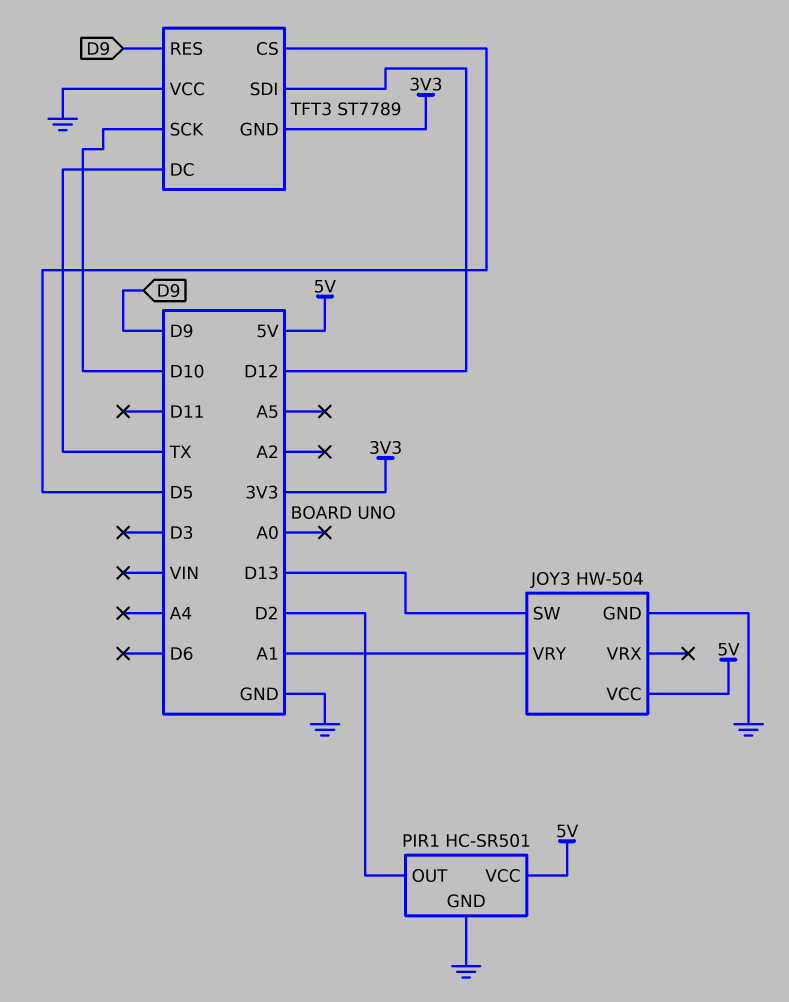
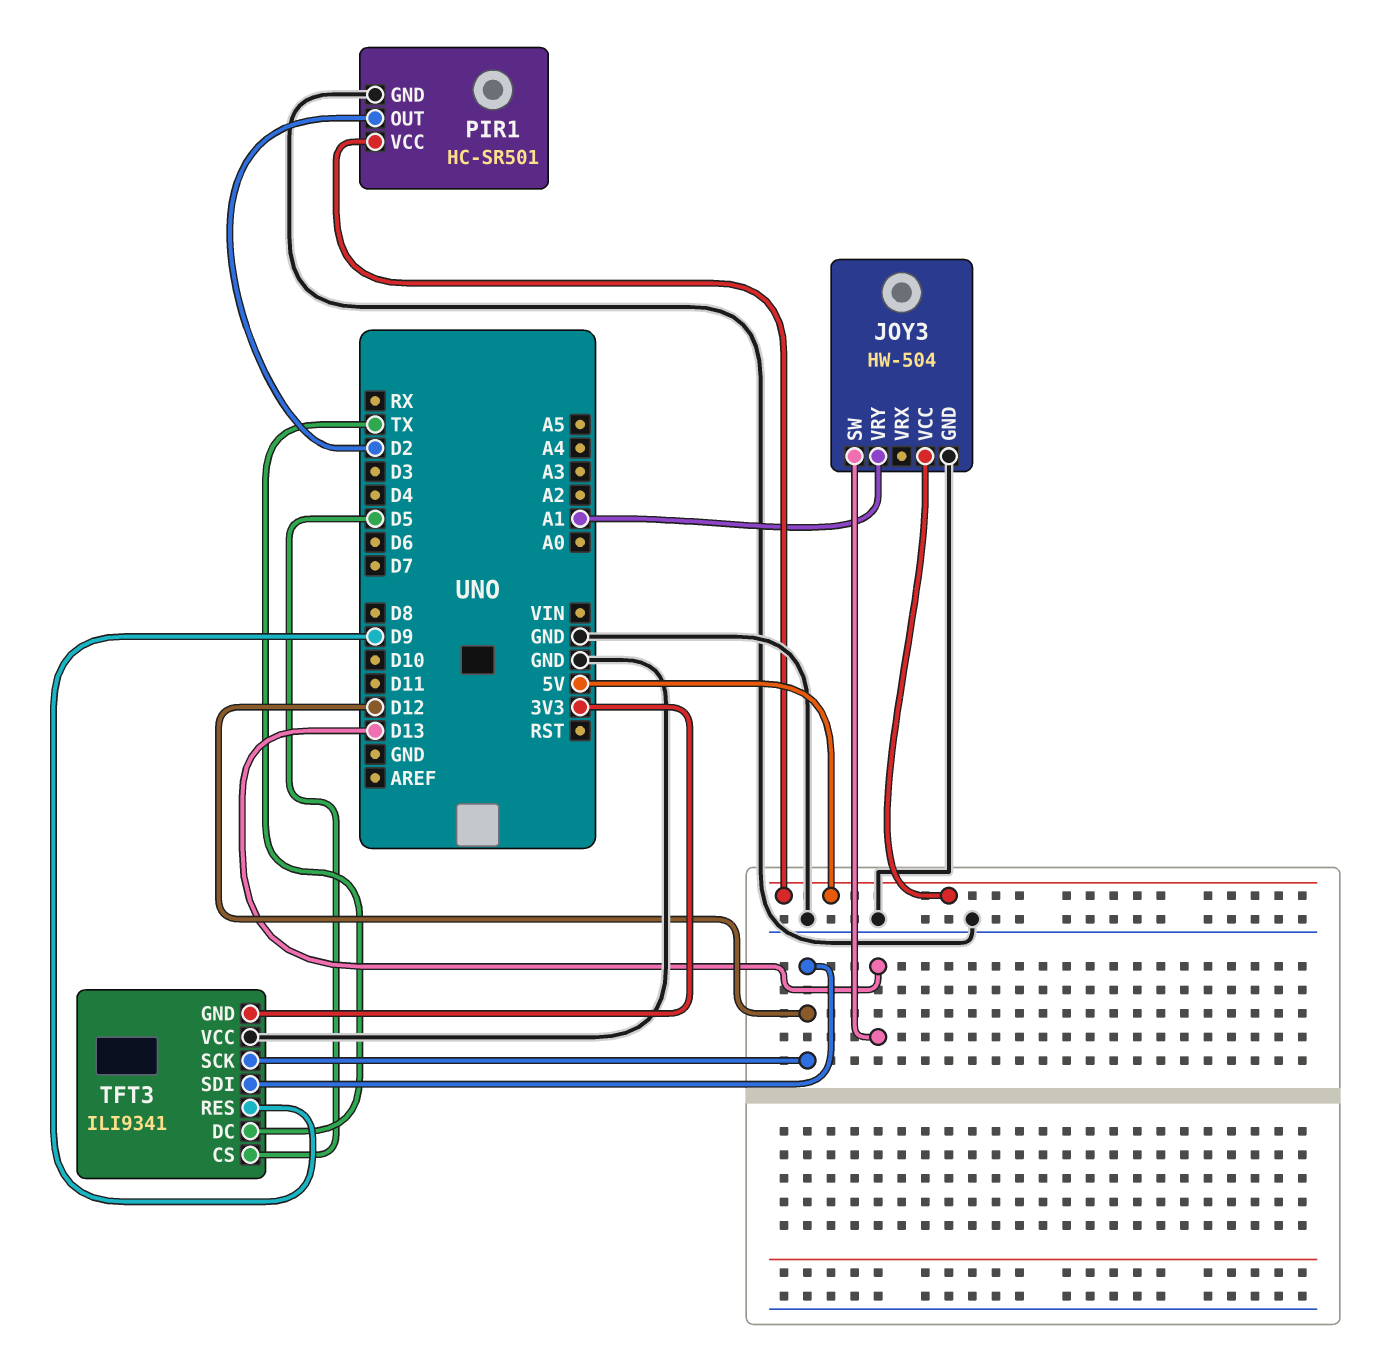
TFT3: ST7789 -> ILI9341
TFT3 pin SCK: D10 -> D12

